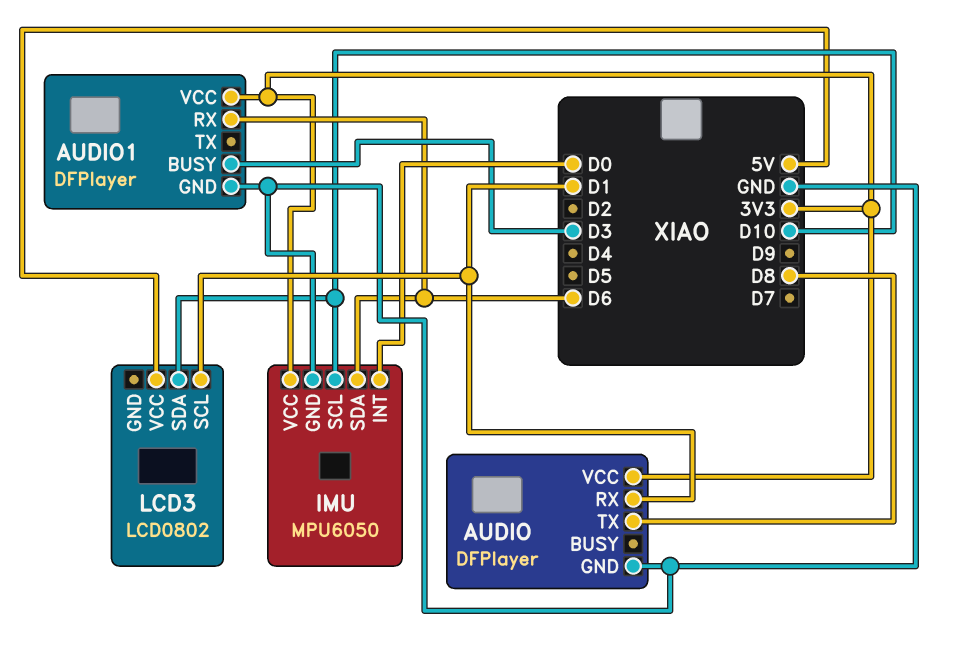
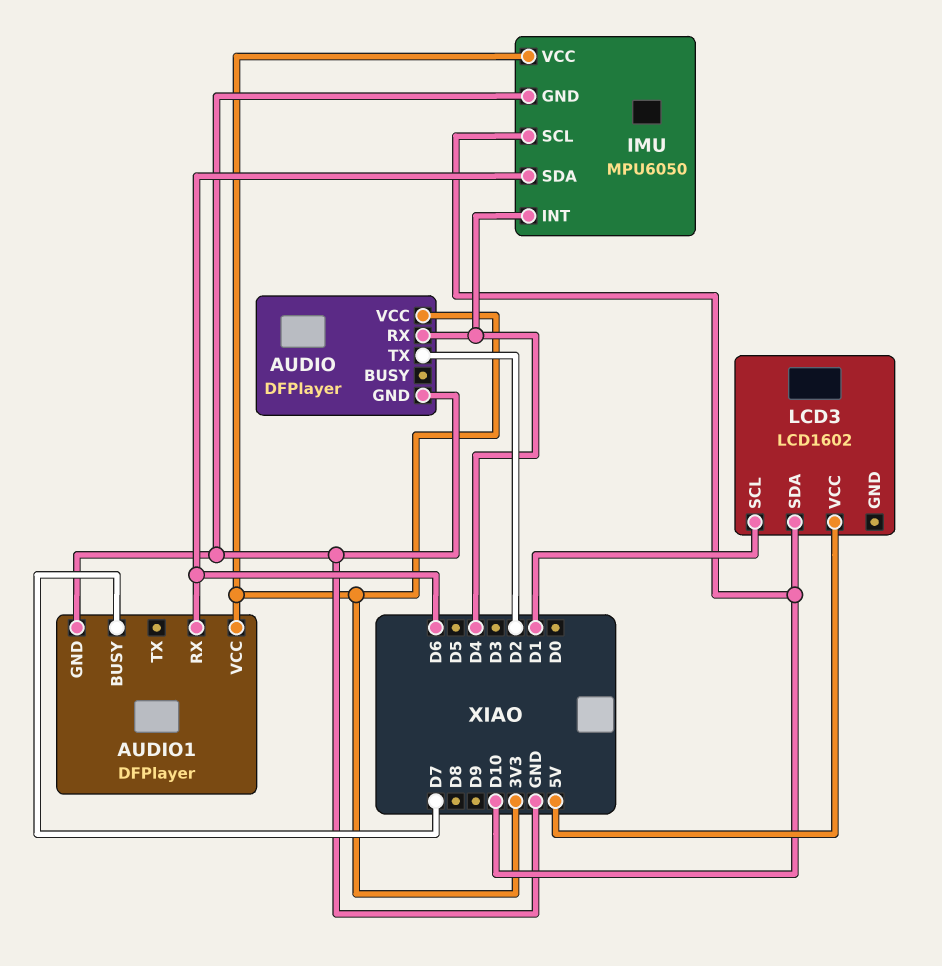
AUDIO pin RX: D1 -> D4
AUDIO pin TX: D8 -> D2
AUDIO1 pin BUSY: D3 -> D7
IMU pin INT: D0 -> D4
LCD3: LCD0802 -> LCD1602

